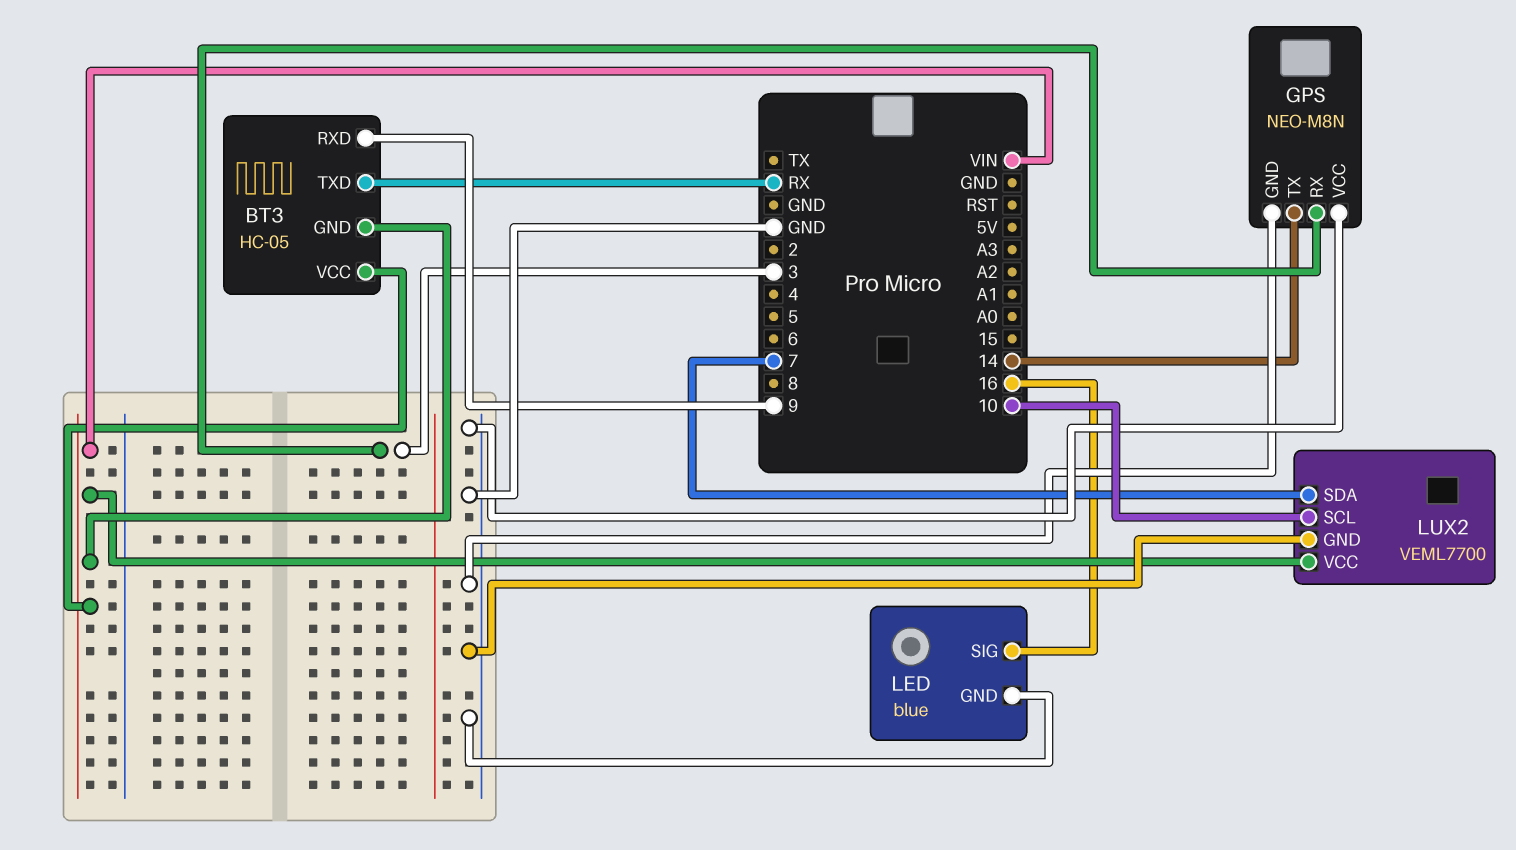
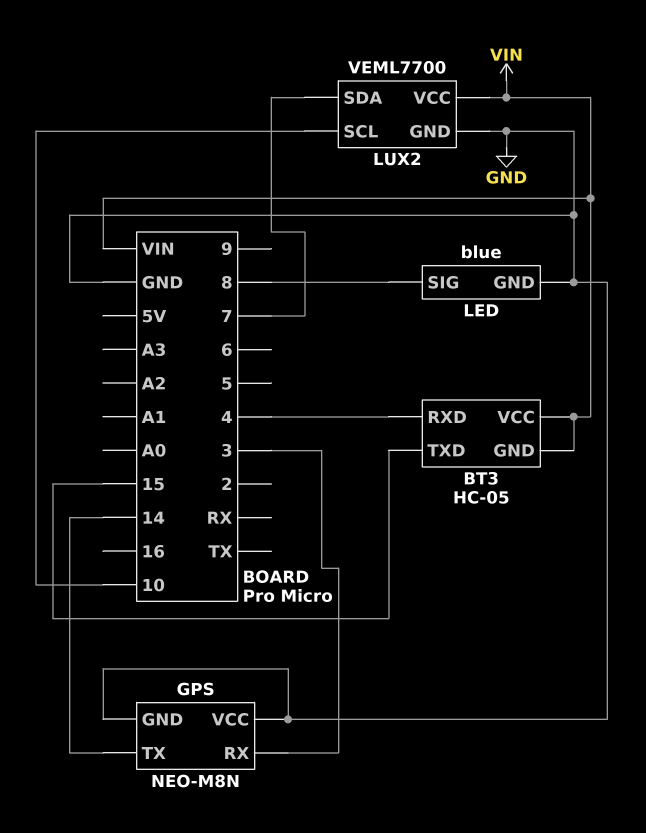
BT3 pin RXD: 9 -> 4
BT3 pin TXD: RX -> 15
LED pin SIG: 16 -> 8

